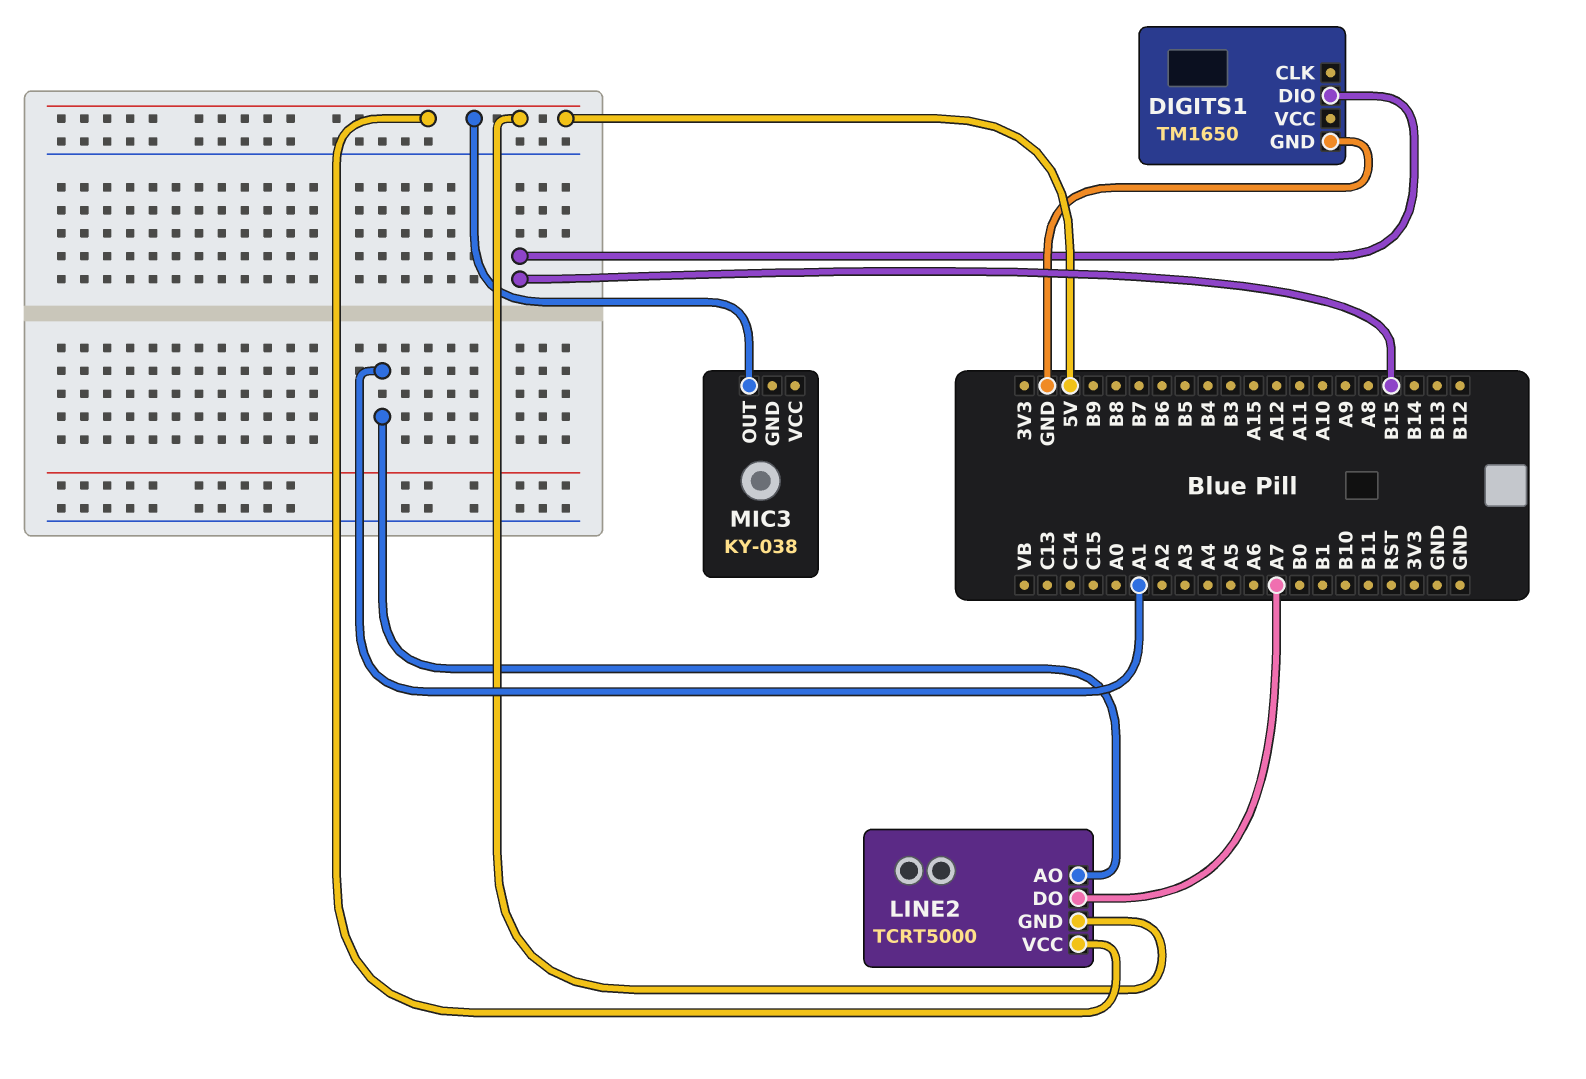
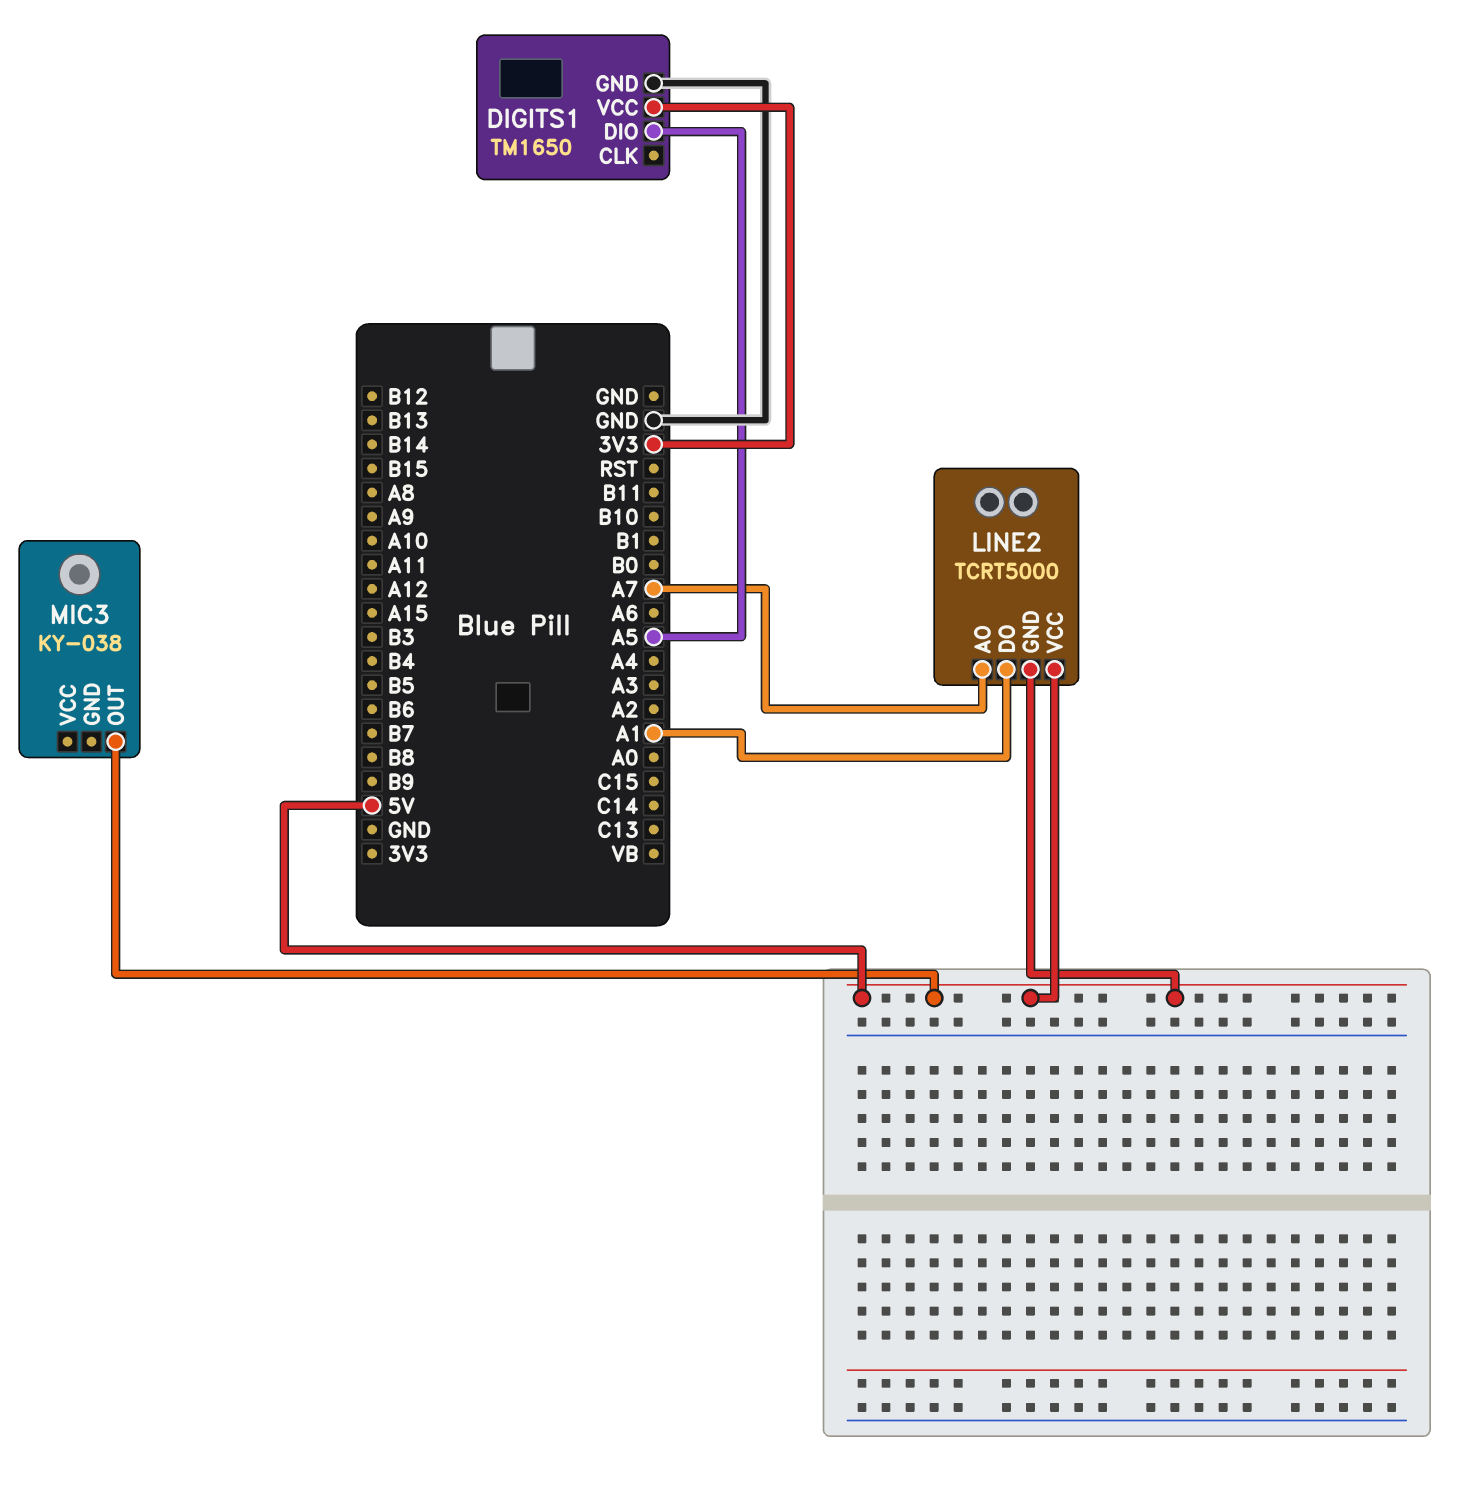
DIGITS1 pin DIO: B15 -> A5
DIGITS1 pin VCC: none -> 3V3
LINE2 pin AO: A1 -> A7
LINE2 pin DO: A7 -> A1

